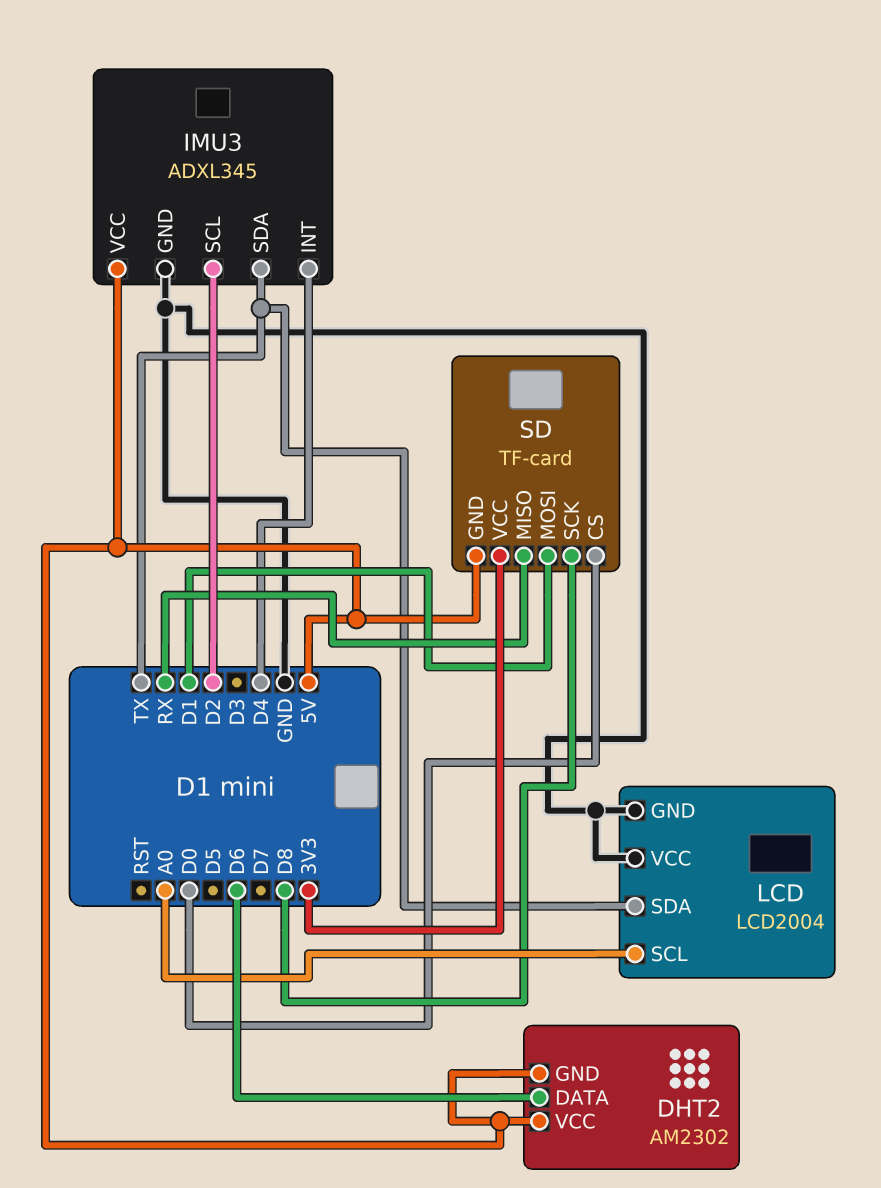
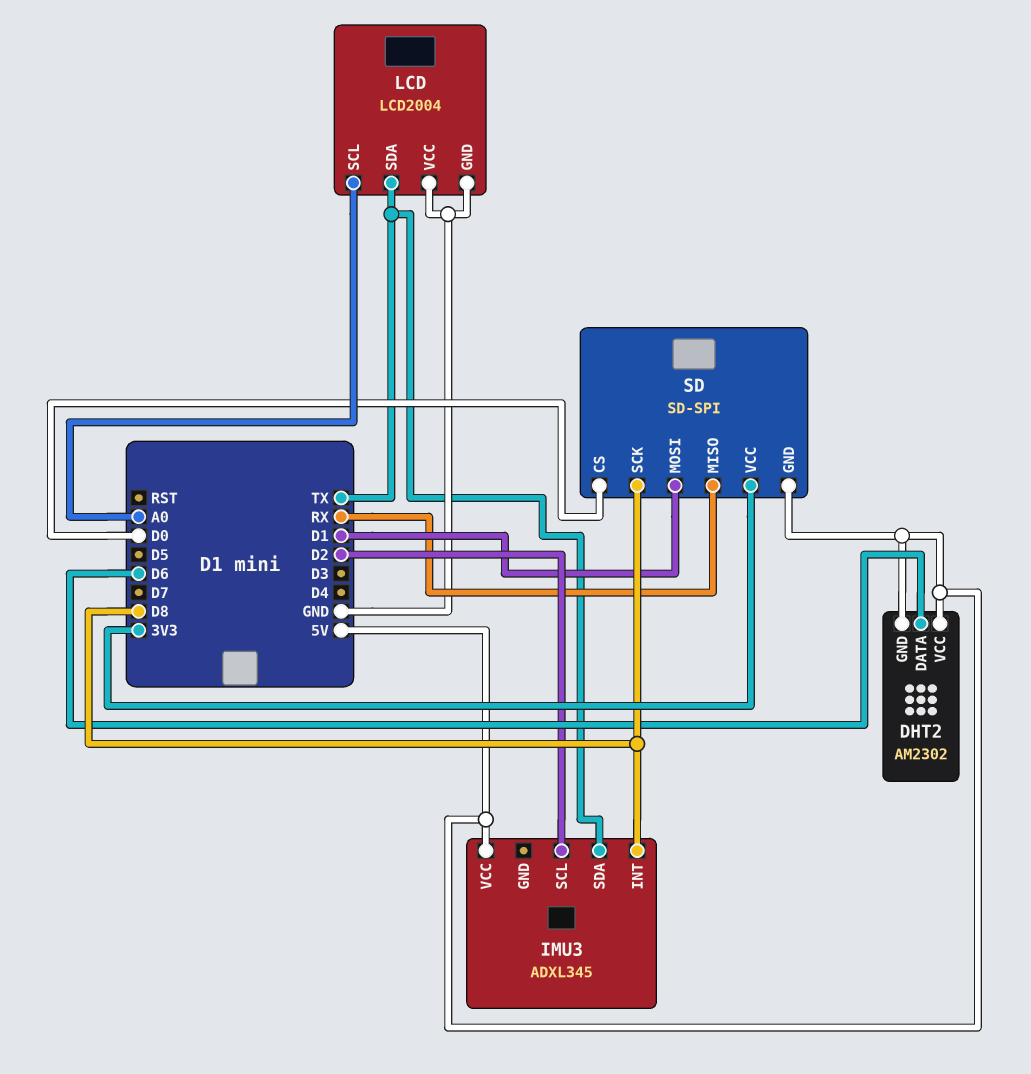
IMU3 pin GND: GND -> none
IMU3 pin INT: D4 -> D8
SD: TF-card -> SD-SPI

